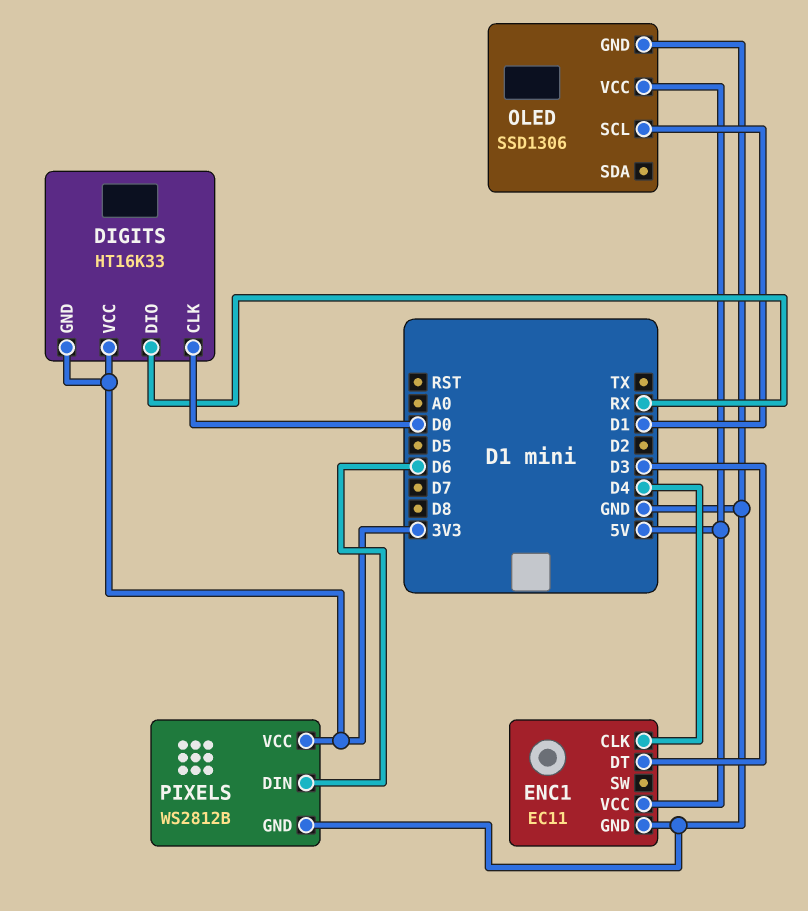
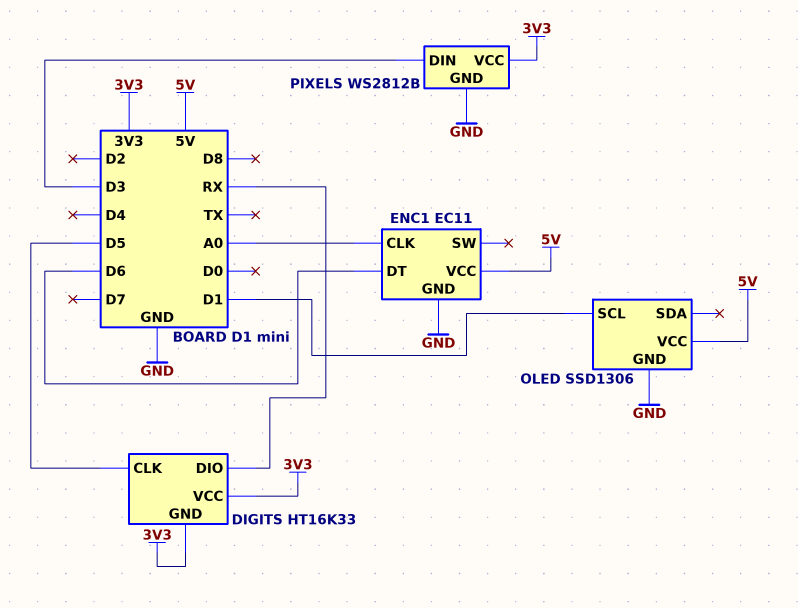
DIGITS pin CLK: D0 -> D5
ENC1 pin CLK: D4 -> A0
ENC1 pin DT: D3 -> D6
PIXELS pin DIN: D6 -> D3

